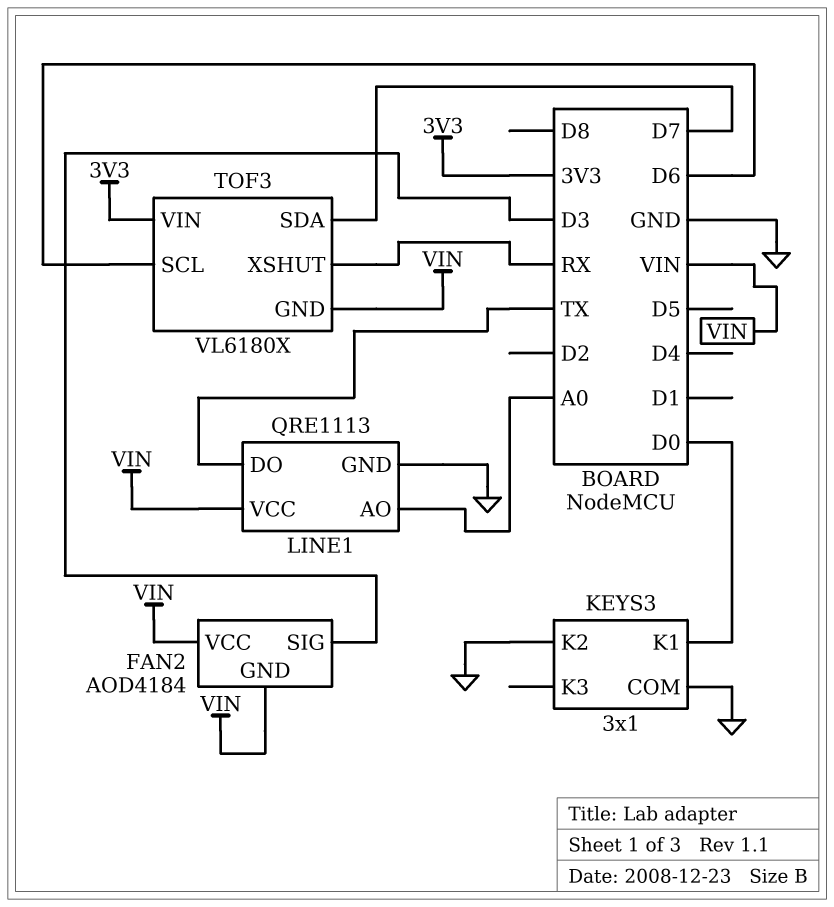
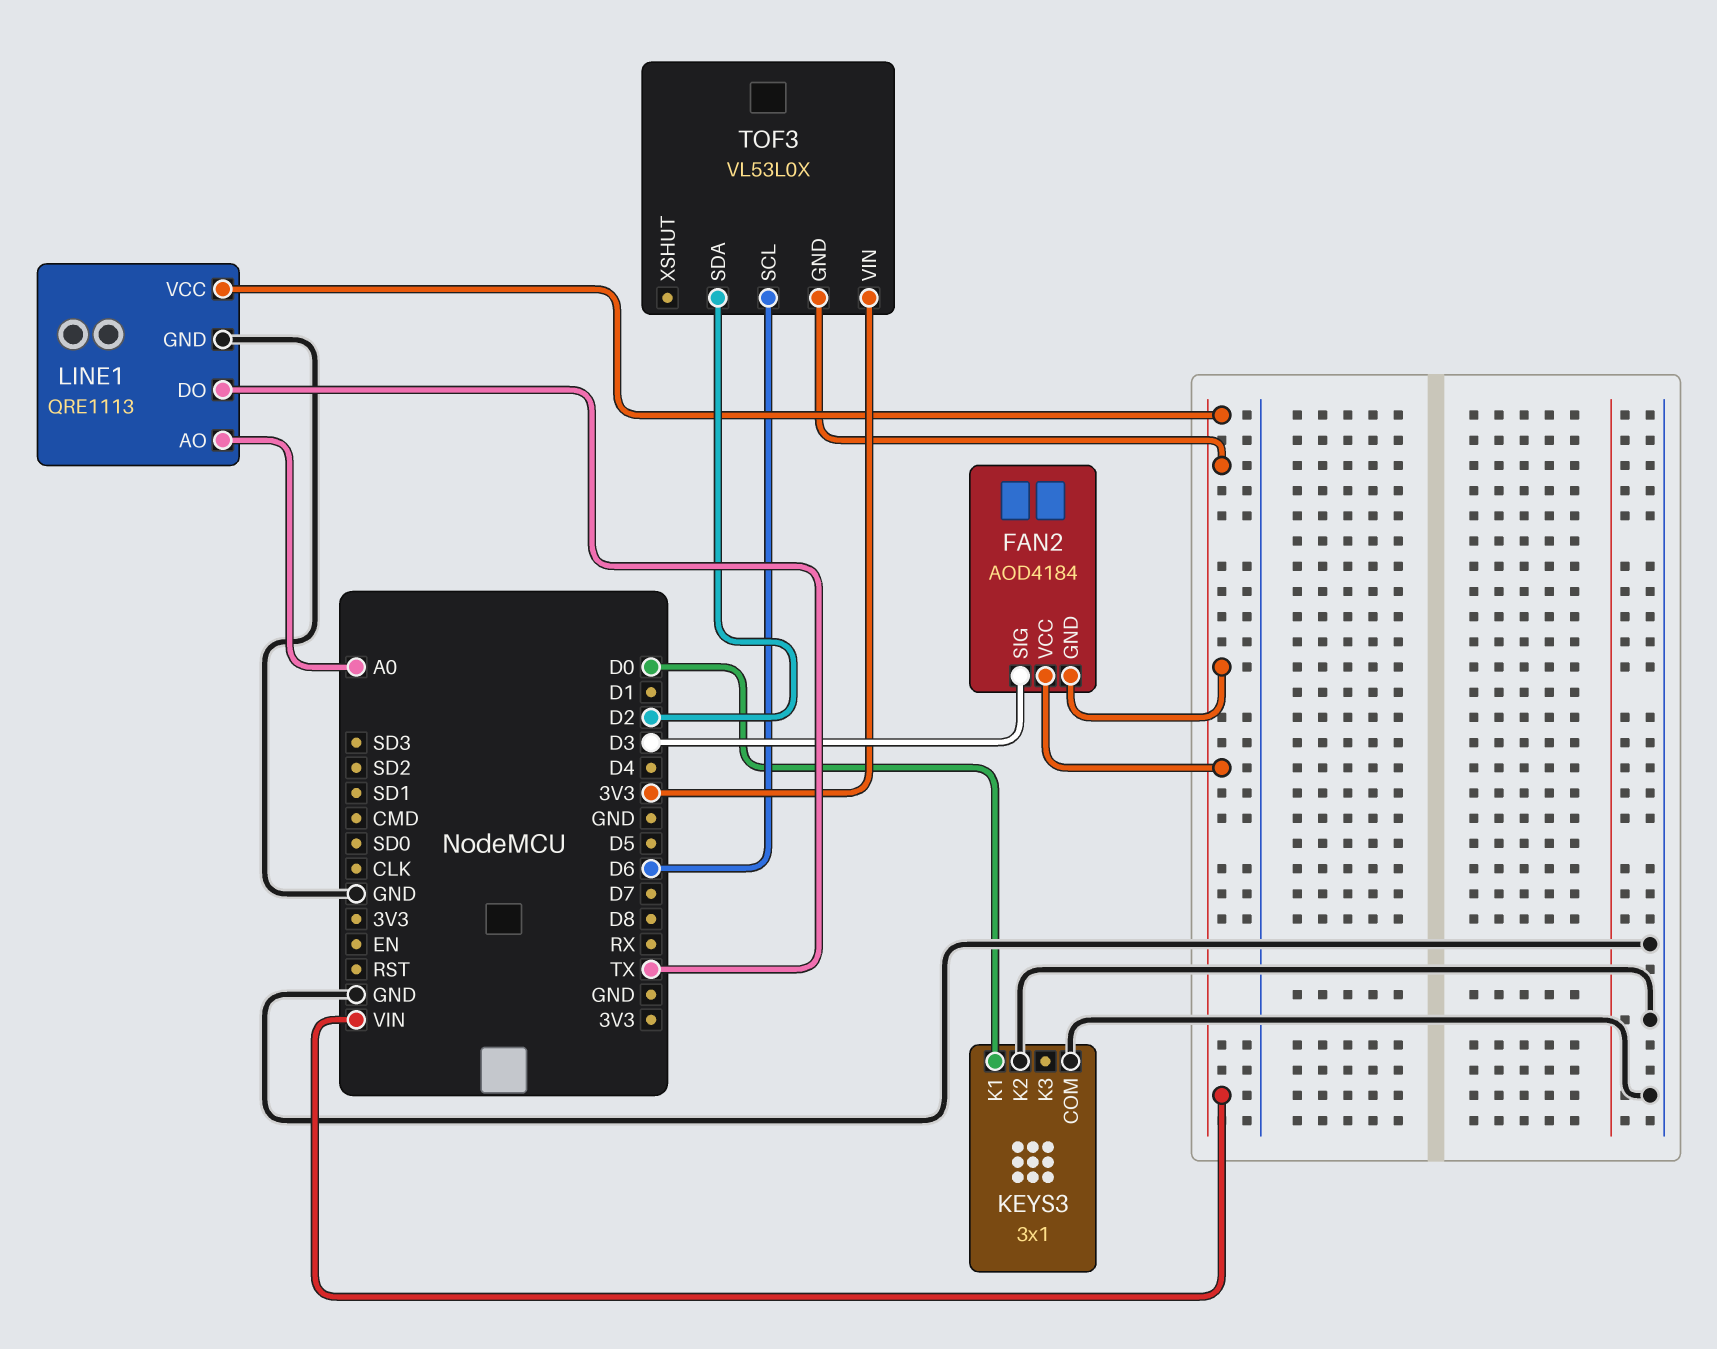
TOF3: VL6180X -> VL53L0X
TOF3 pin SDA: D7 -> D2
TOF3 pin XSHUT: RX -> none

